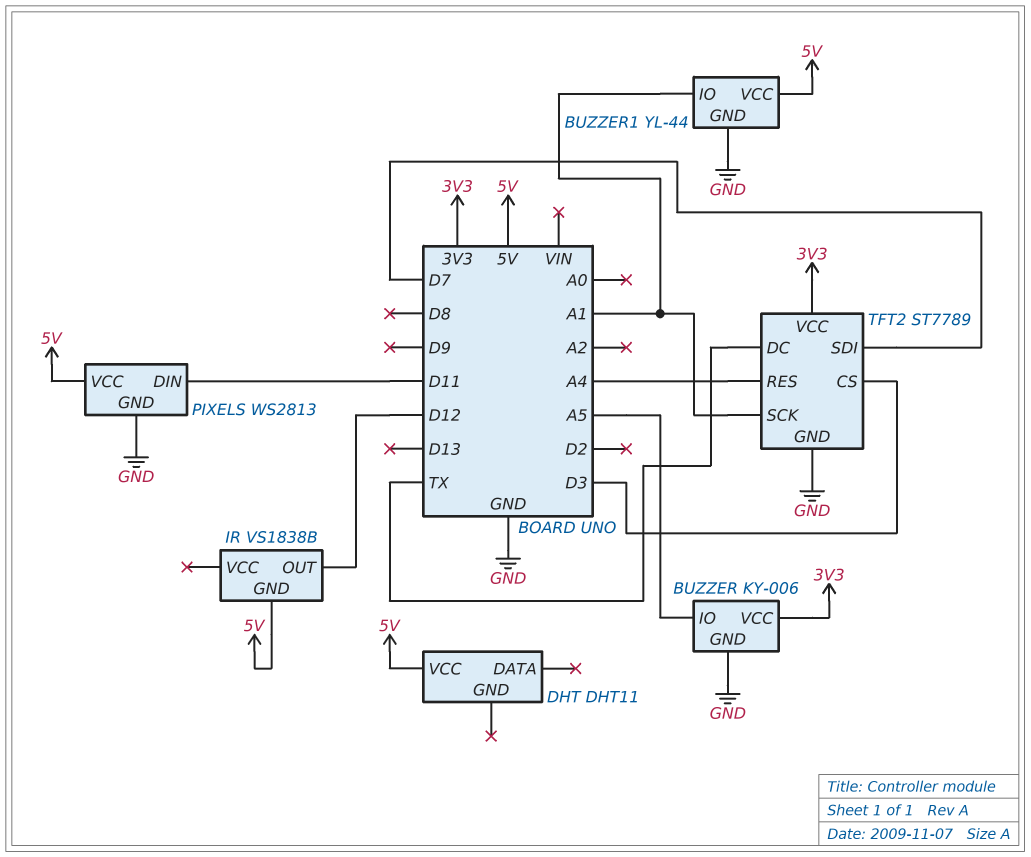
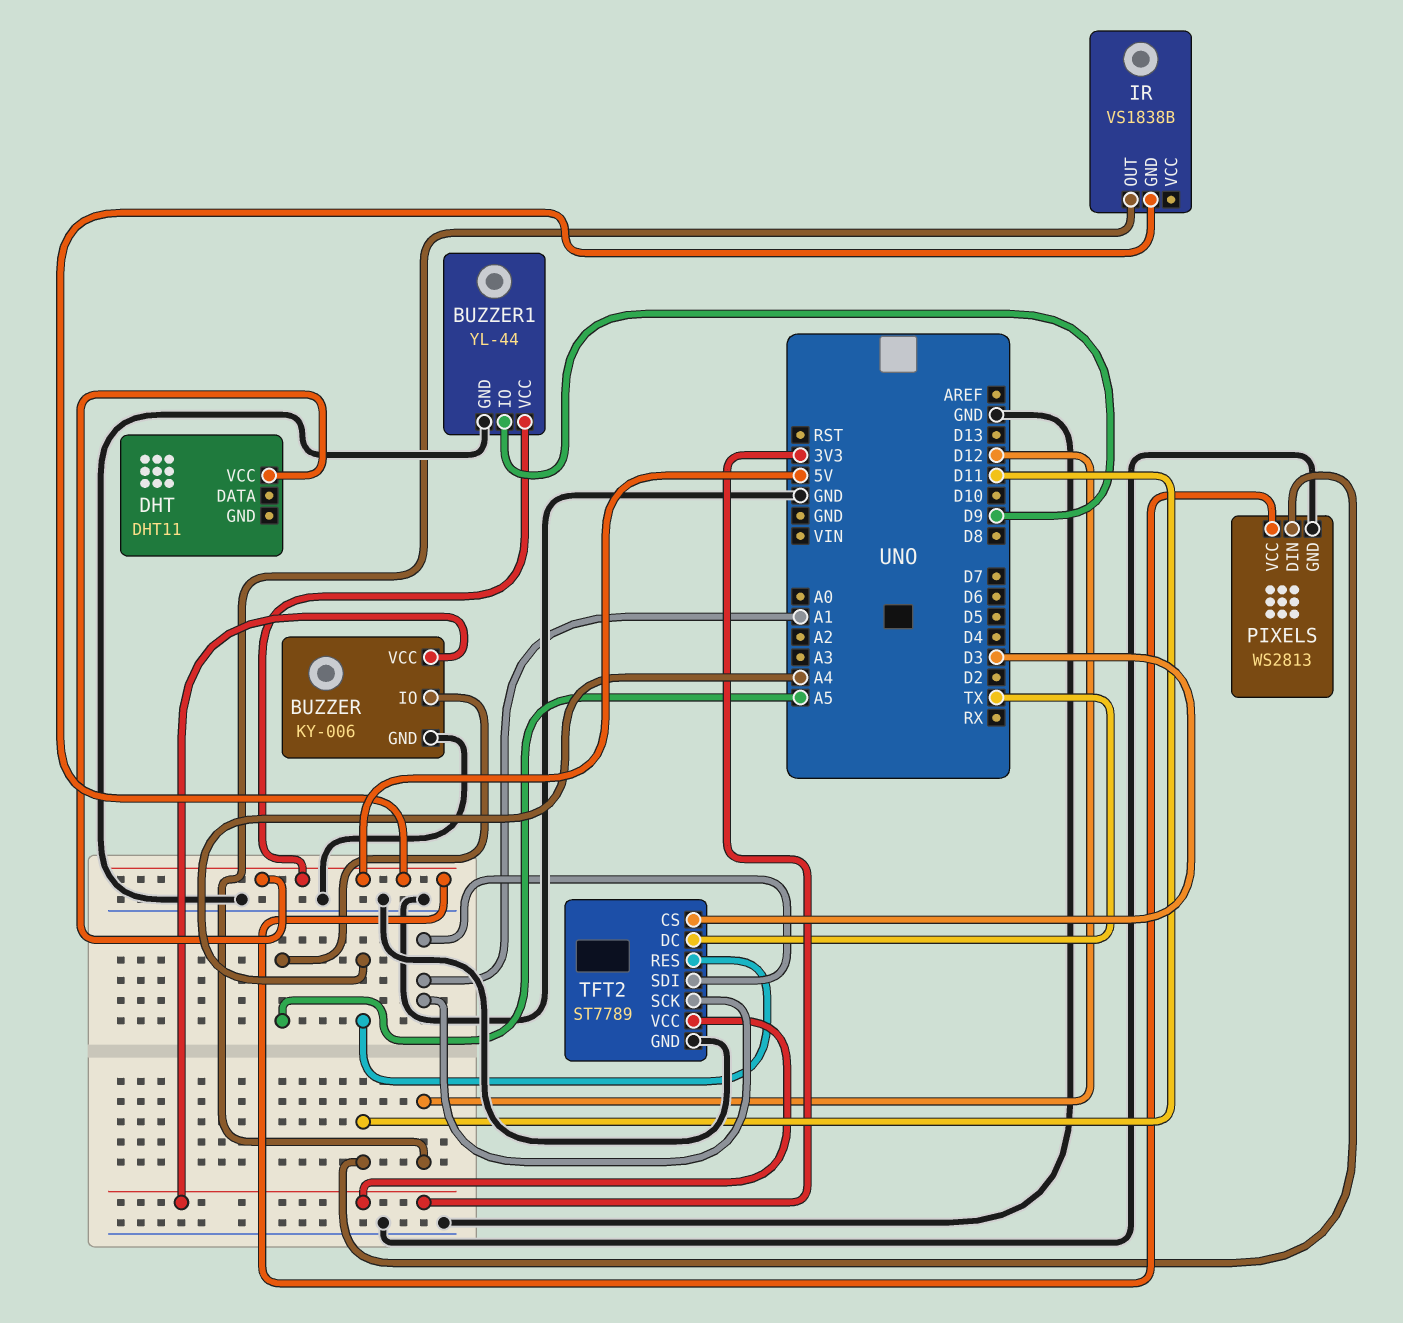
BUZZER1 pin IO: A1 -> D9
TFT2 pin SDI: D7 -> A1

